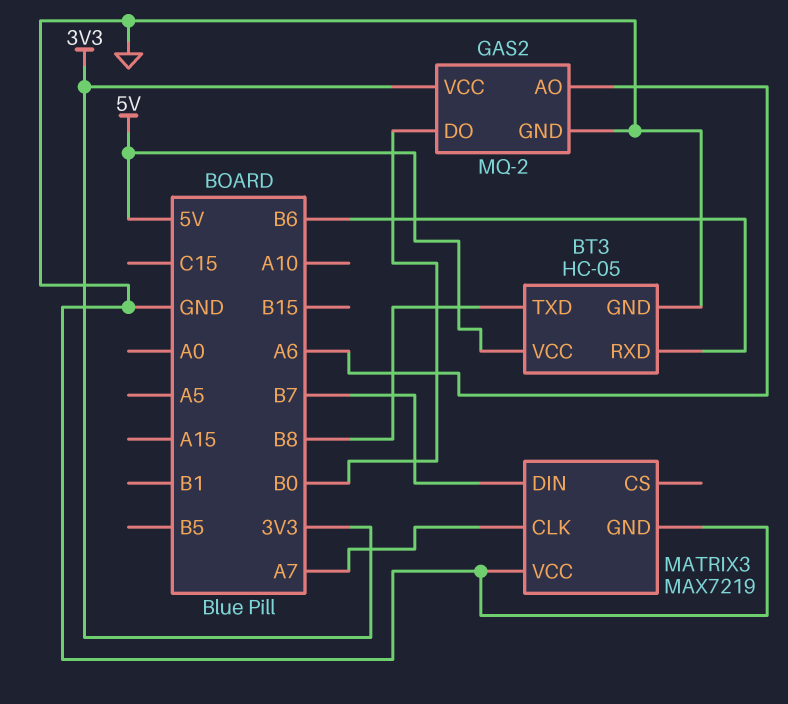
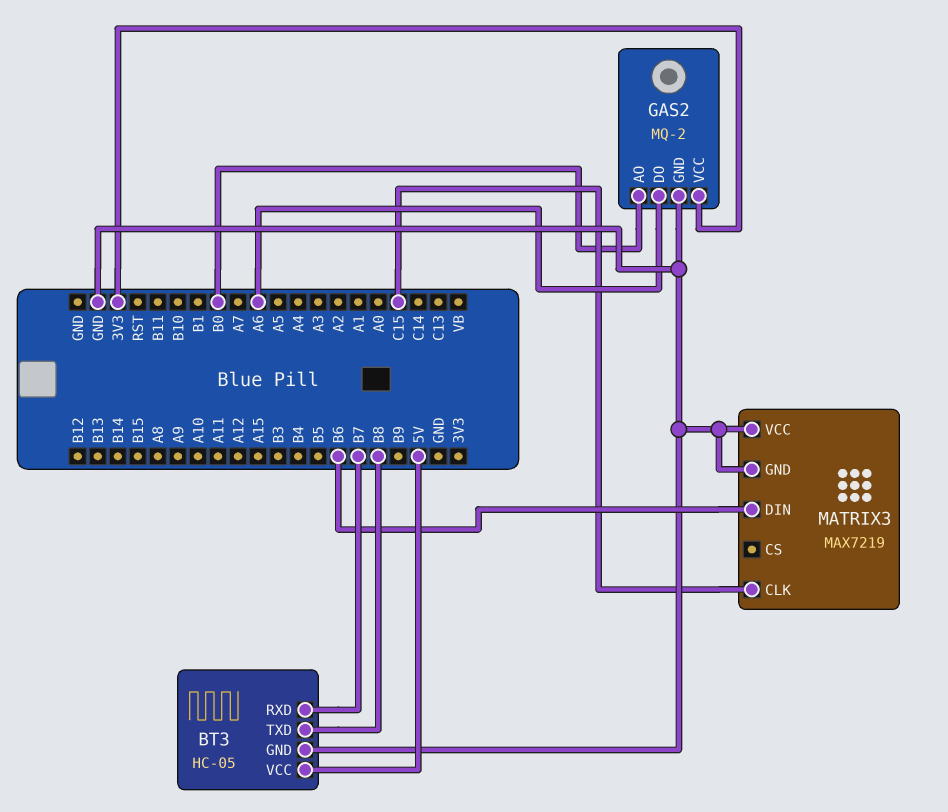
BT3 pin RXD: B6 -> B7
GAS2 pin AO: A6 -> B0
GAS2 pin DO: B0 -> A6
MATRIX3 pin CLK: A7 -> C15
MATRIX3 pin DIN: B7 -> B6

